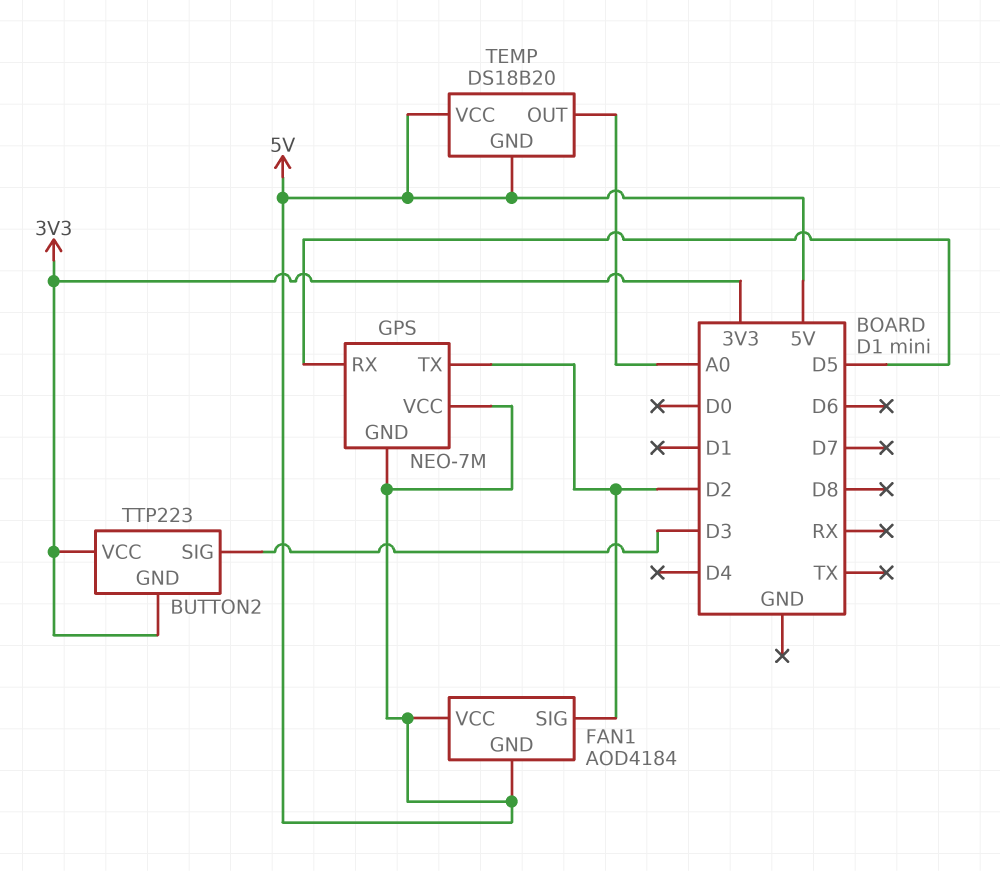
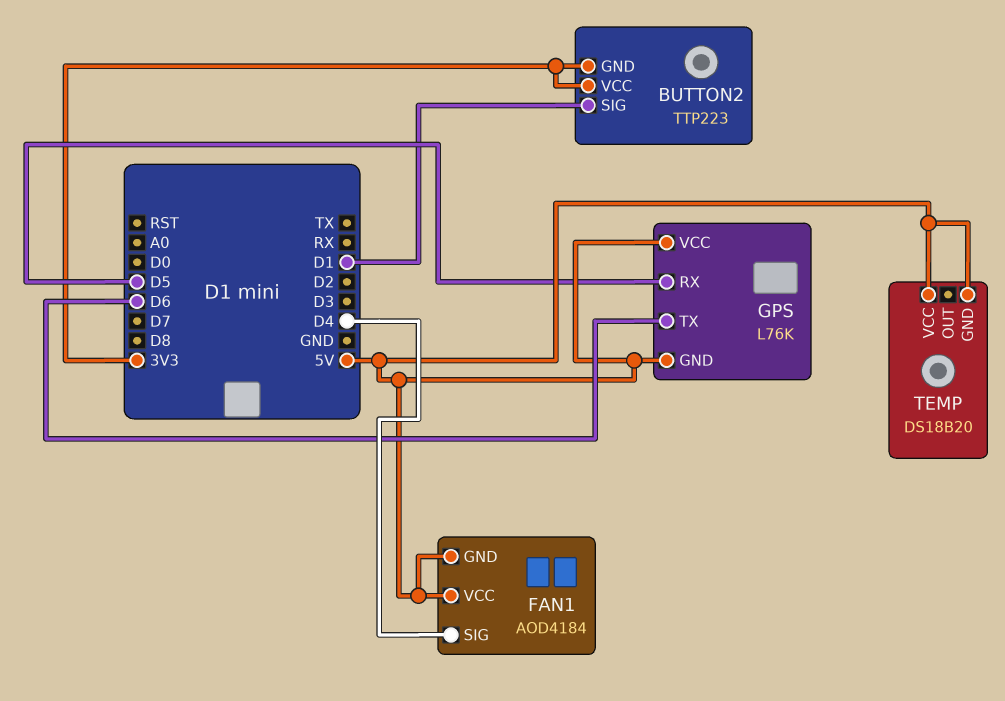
BUTTON2 pin SIG: D3 -> D1
FAN1 pin SIG: D2 -> D4
GPS: NEO-7M -> L76K
GPS pin TX: D2 -> D6
TEMP pin OUT: A0 -> none

